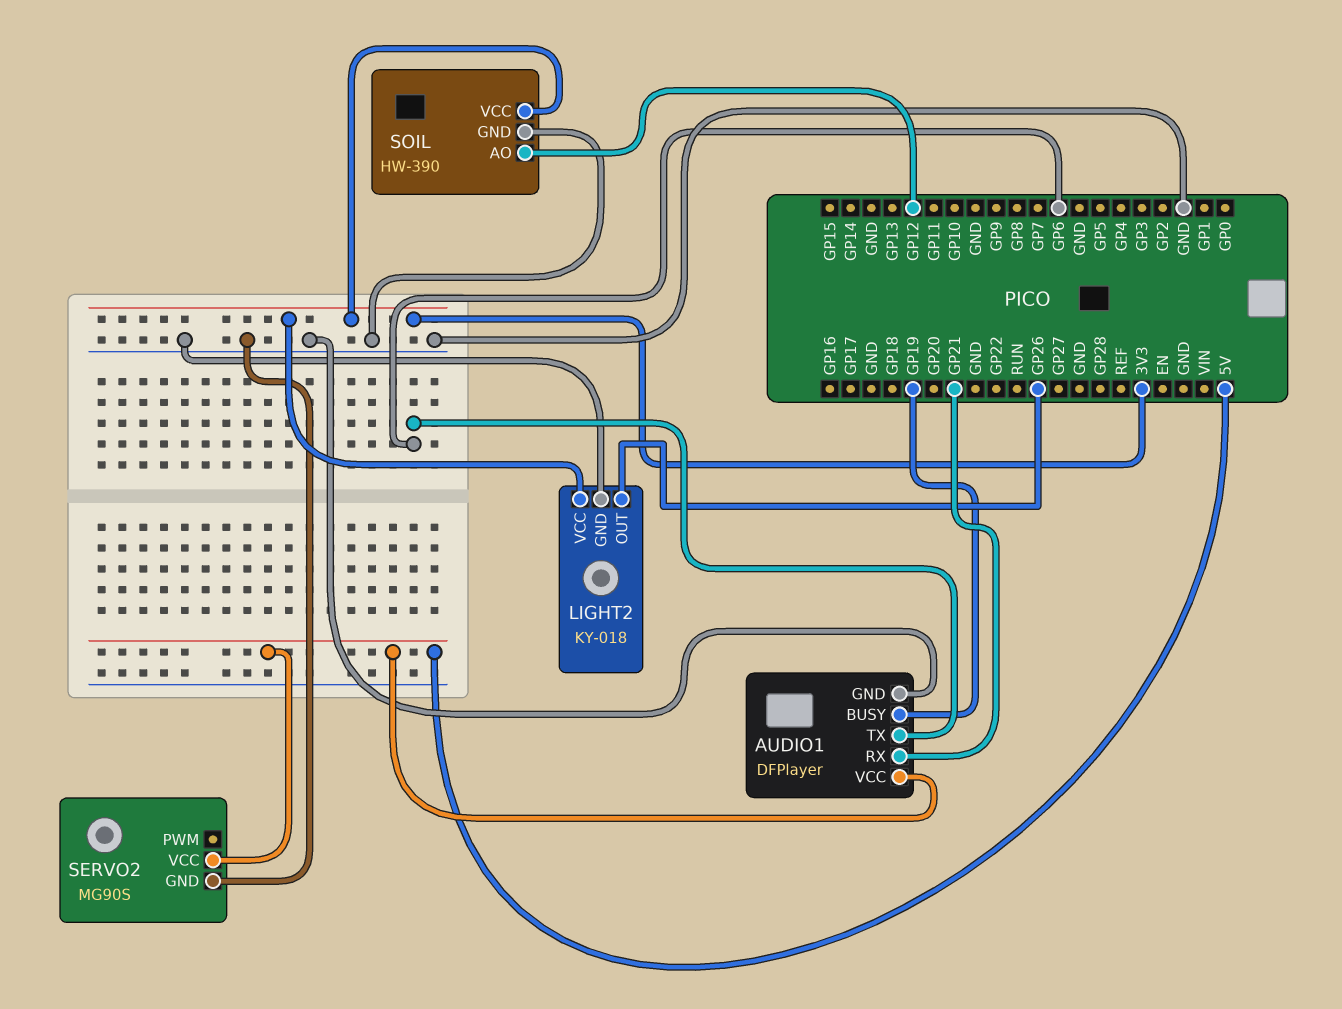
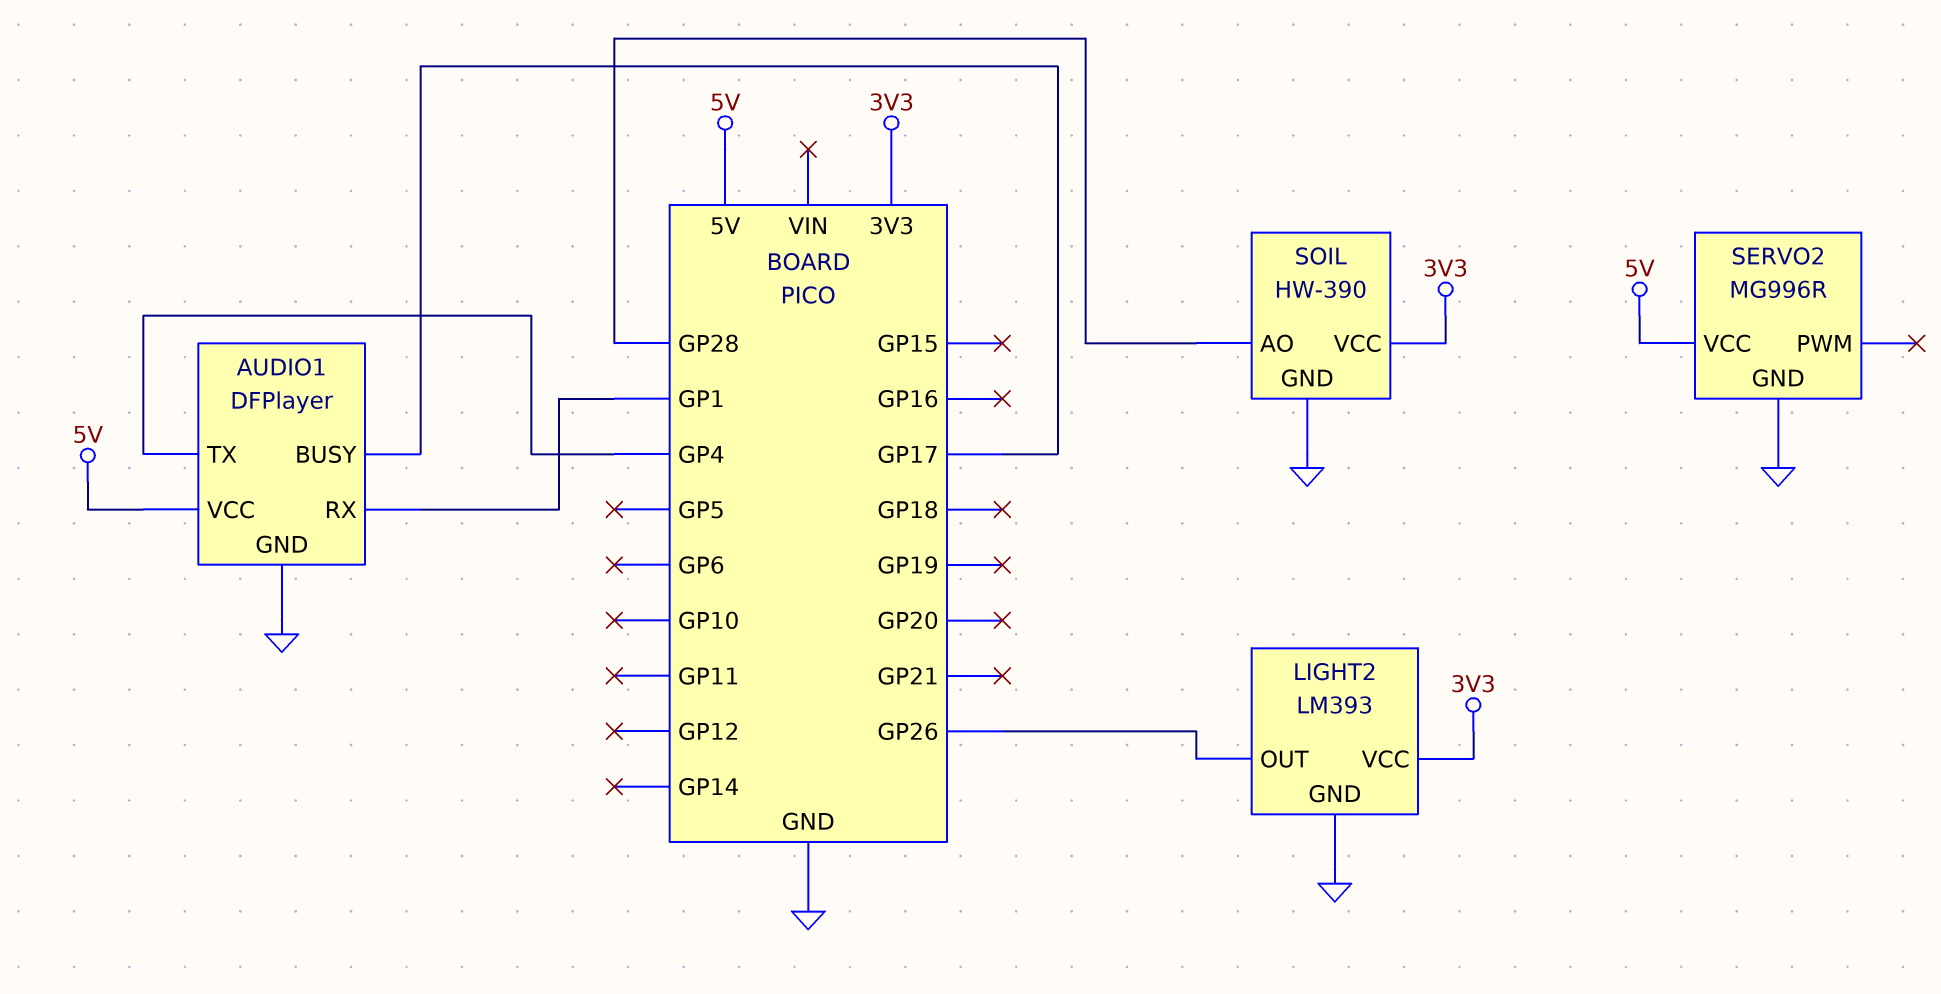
AUDIO1 pin BUSY: GP19 -> GP17
AUDIO1 pin RX: GP21 -> GP1
AUDIO1 pin TX: GP6 -> GP4
LIGHT2: KY-018 -> LM393
SERVO2: MG90S -> MG996R
SOIL pin AO: GP12 -> GP28

